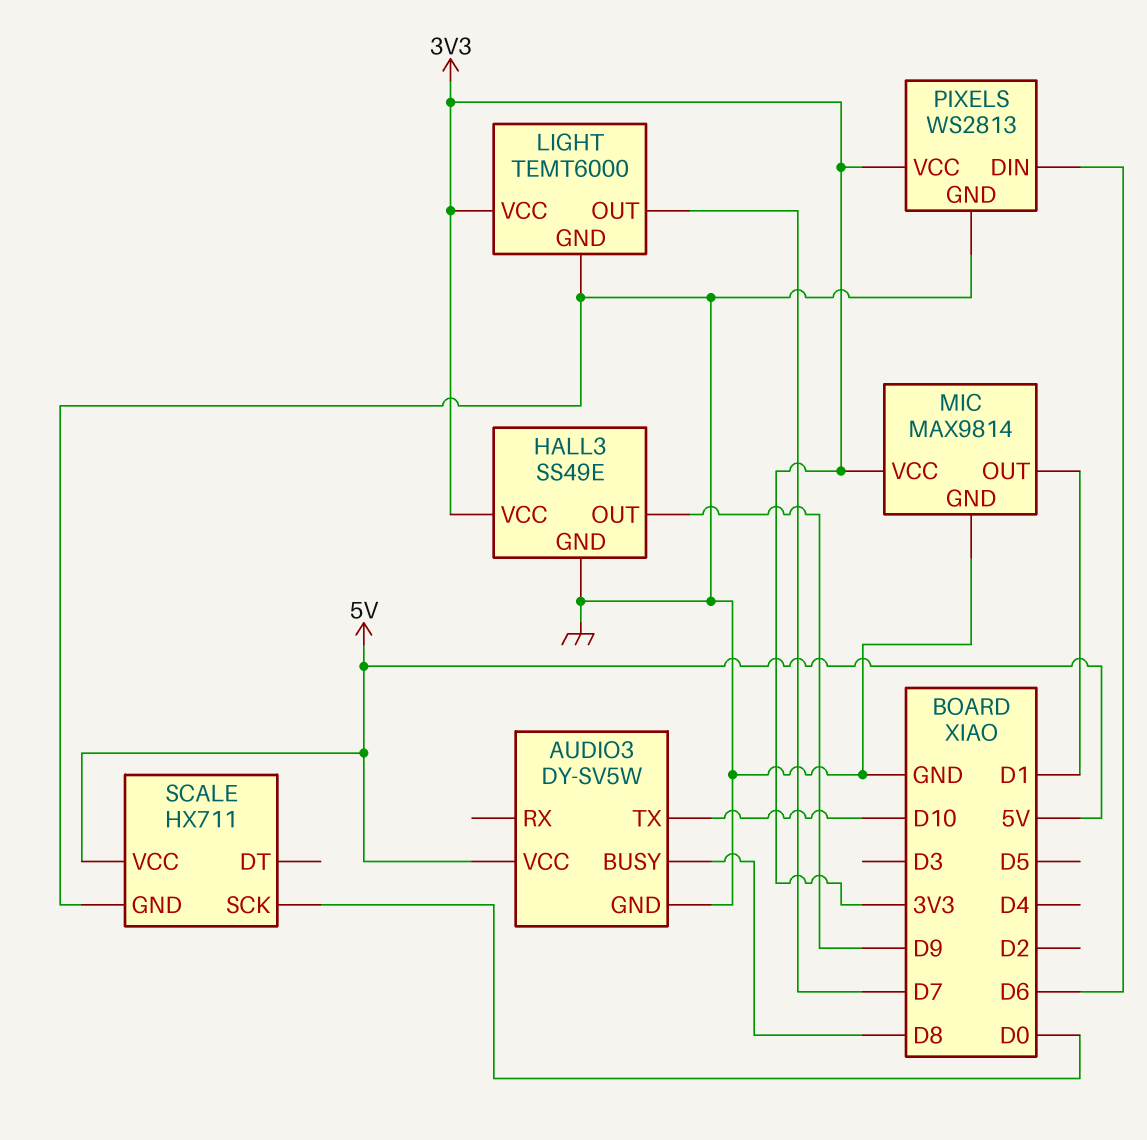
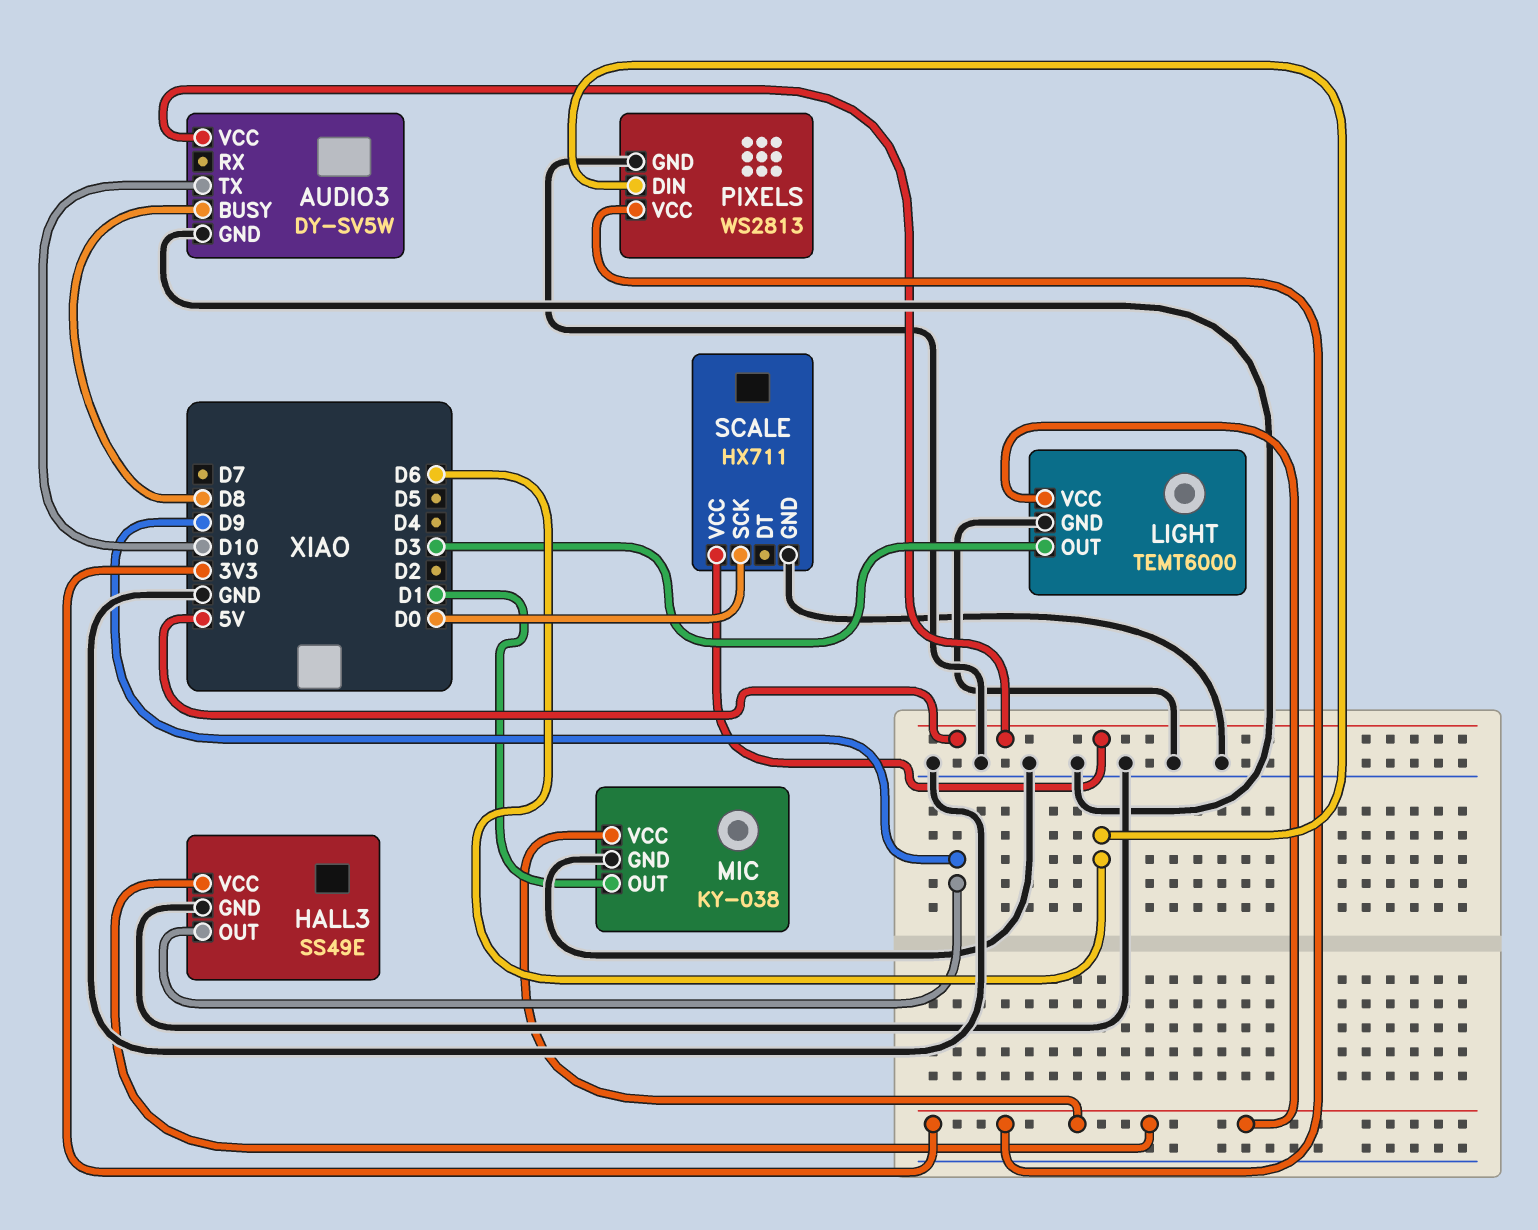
LIGHT pin OUT: D7 -> D3
MIC: MAX9814 -> KY-038

